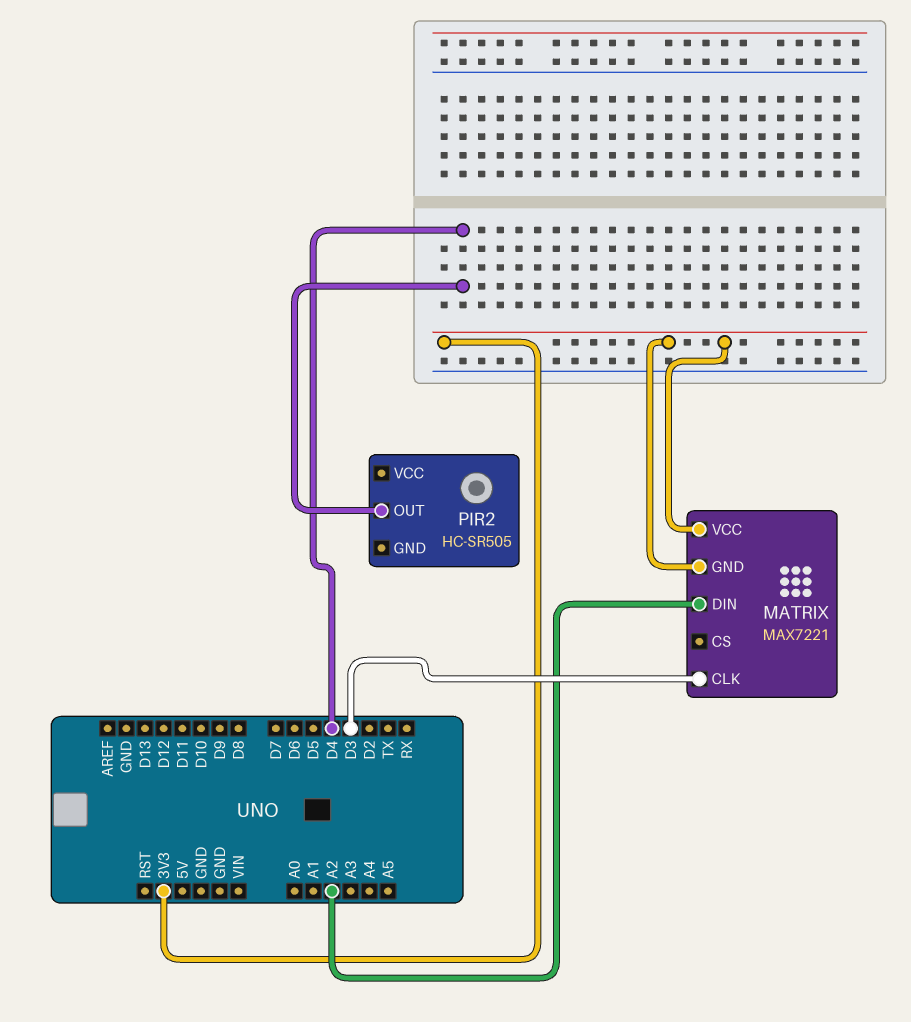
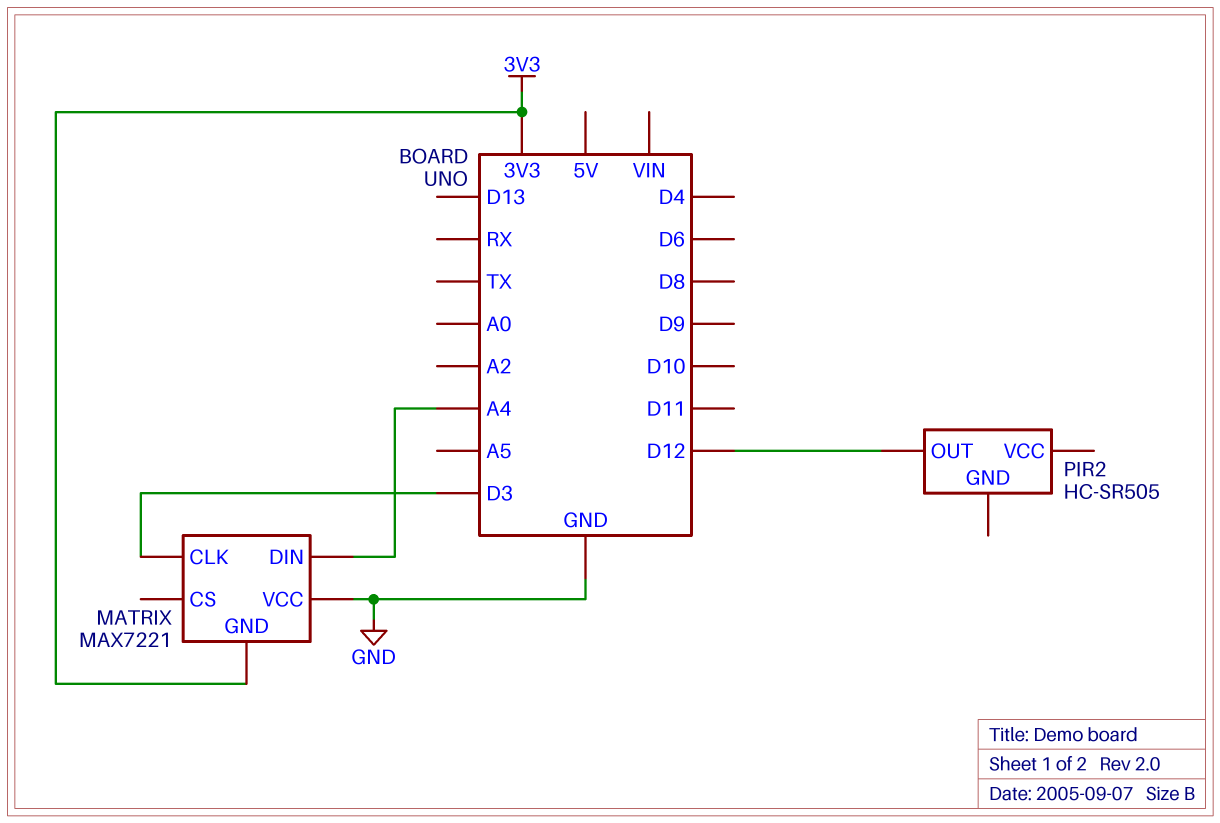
MATRIX pin DIN: A2 -> A4
MATRIX pin VCC: 3V3 -> GND
PIR2 pin OUT: D4 -> D12

